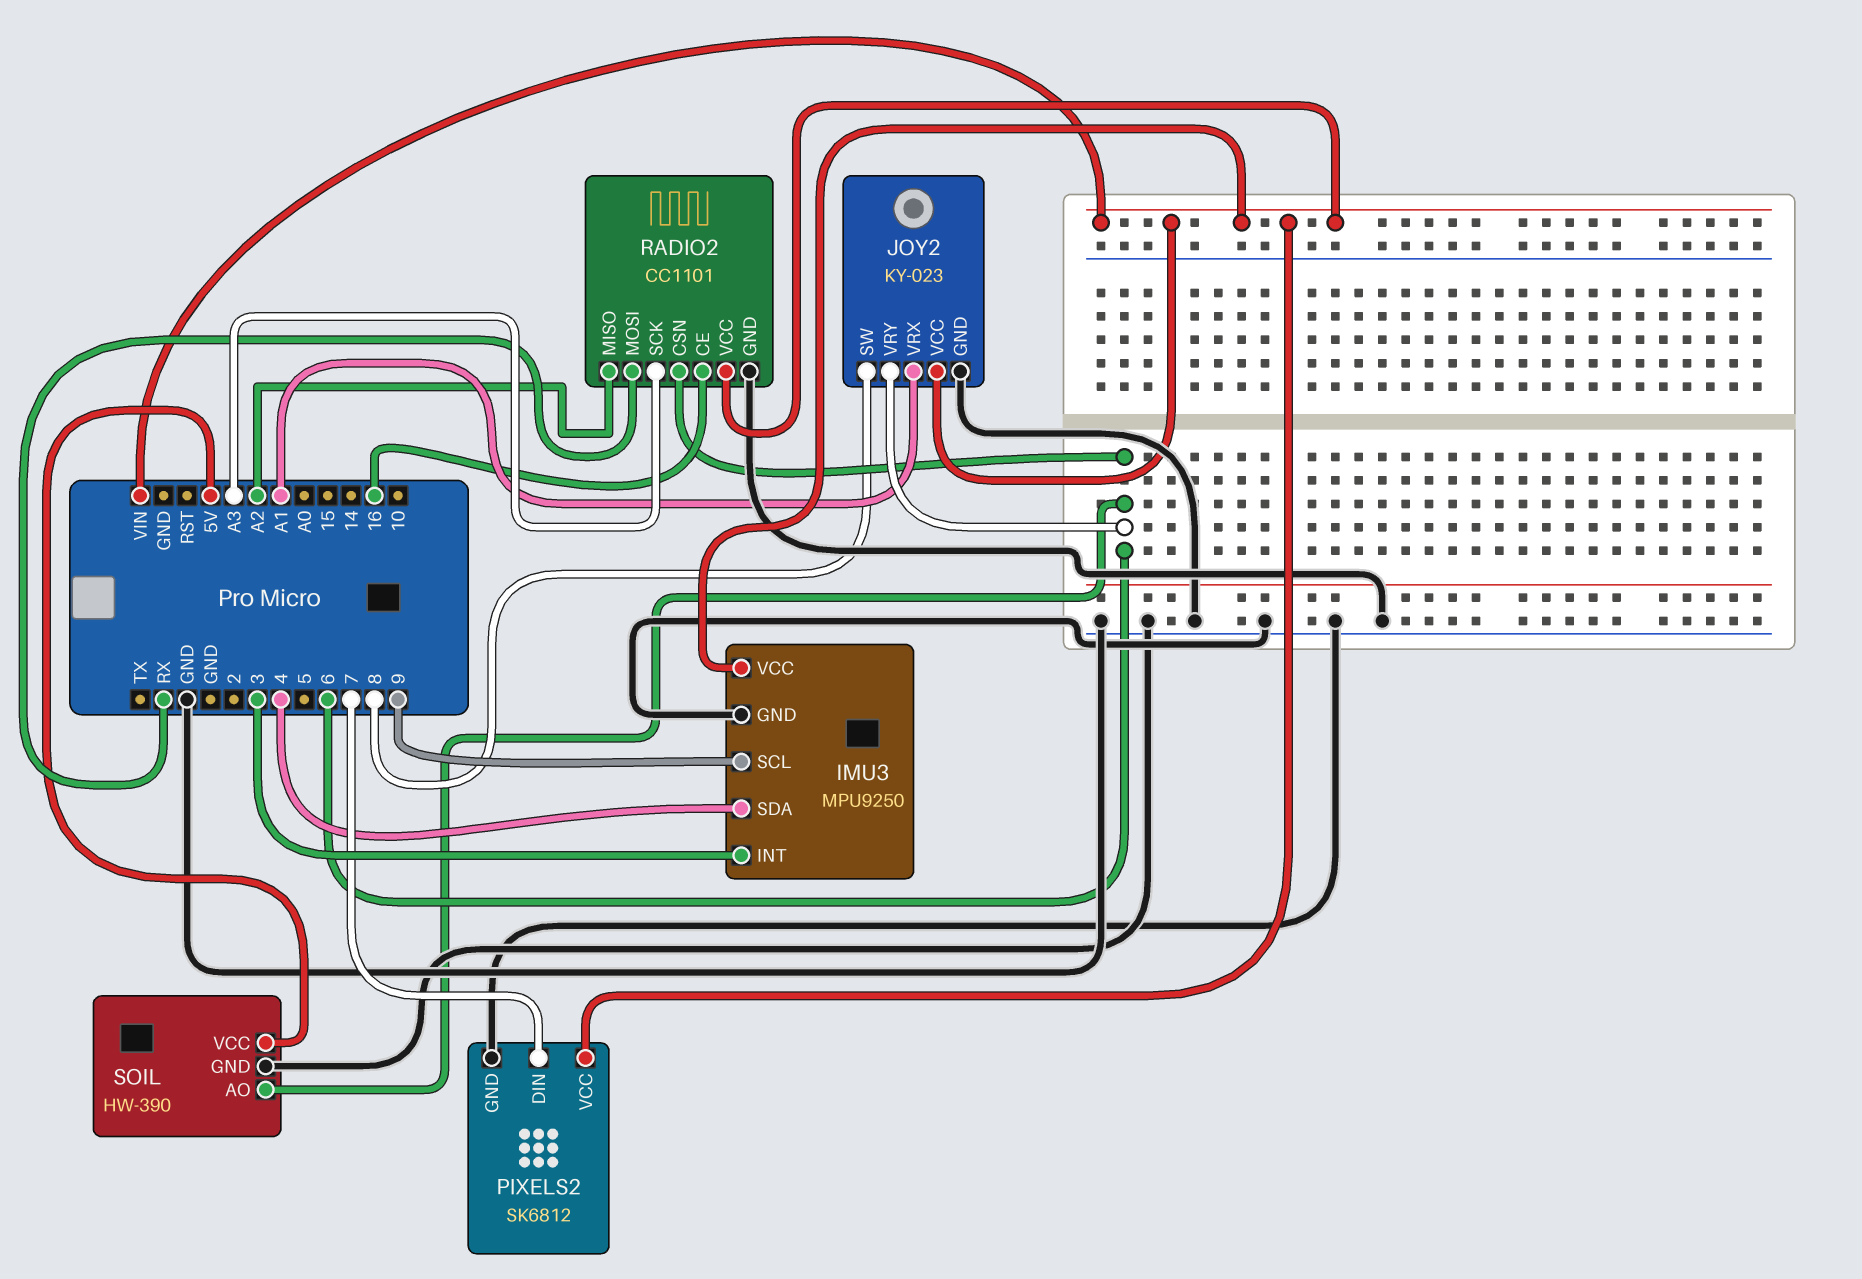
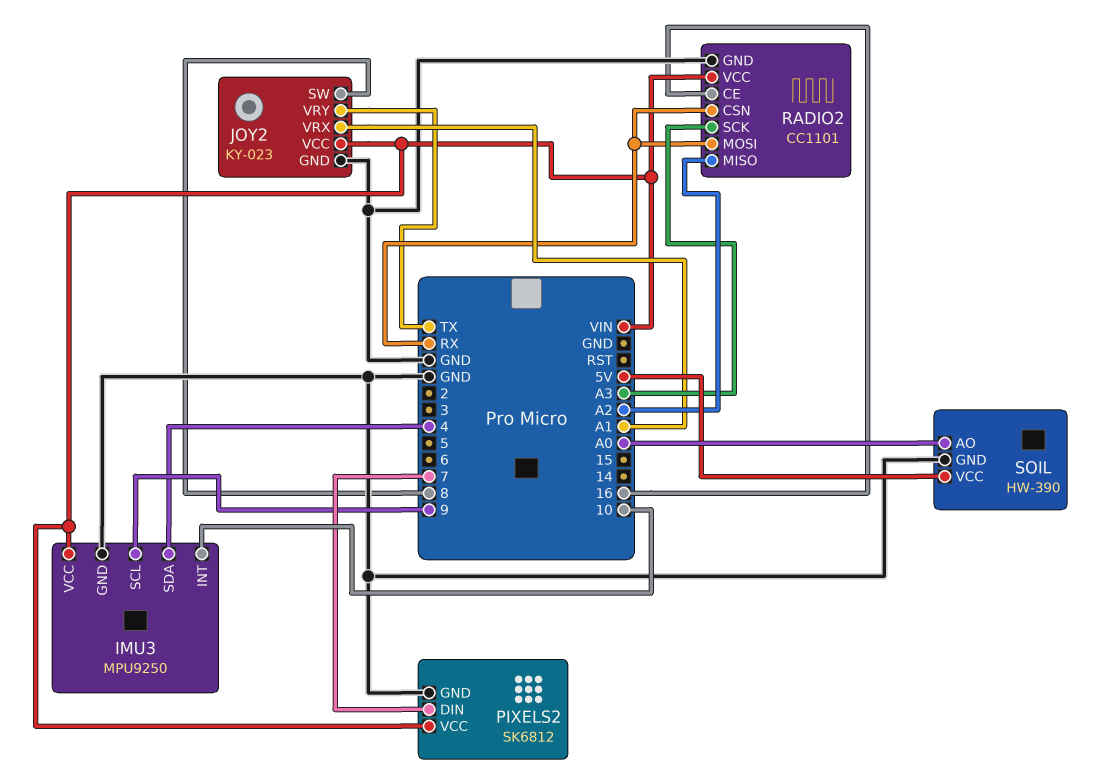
IMU3 pin INT: 3 -> 10
JOY2 pin VRY: 6 -> TX
RADIO2 pin CSN: 6 -> RX
SOIL pin AO: 6 -> A0

